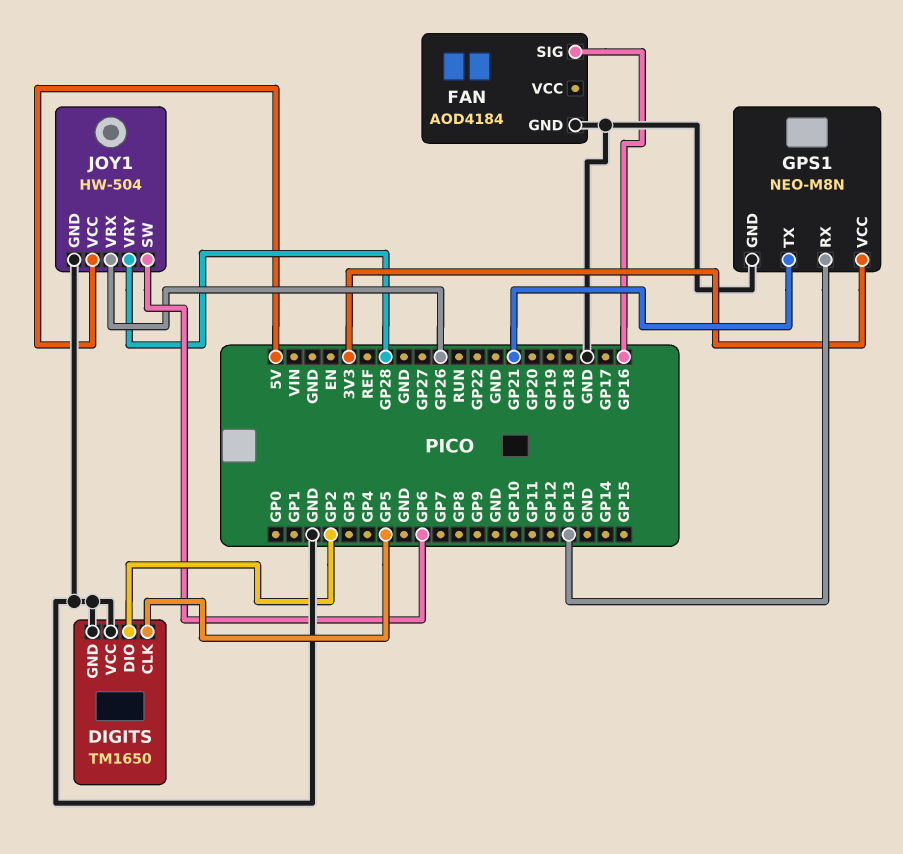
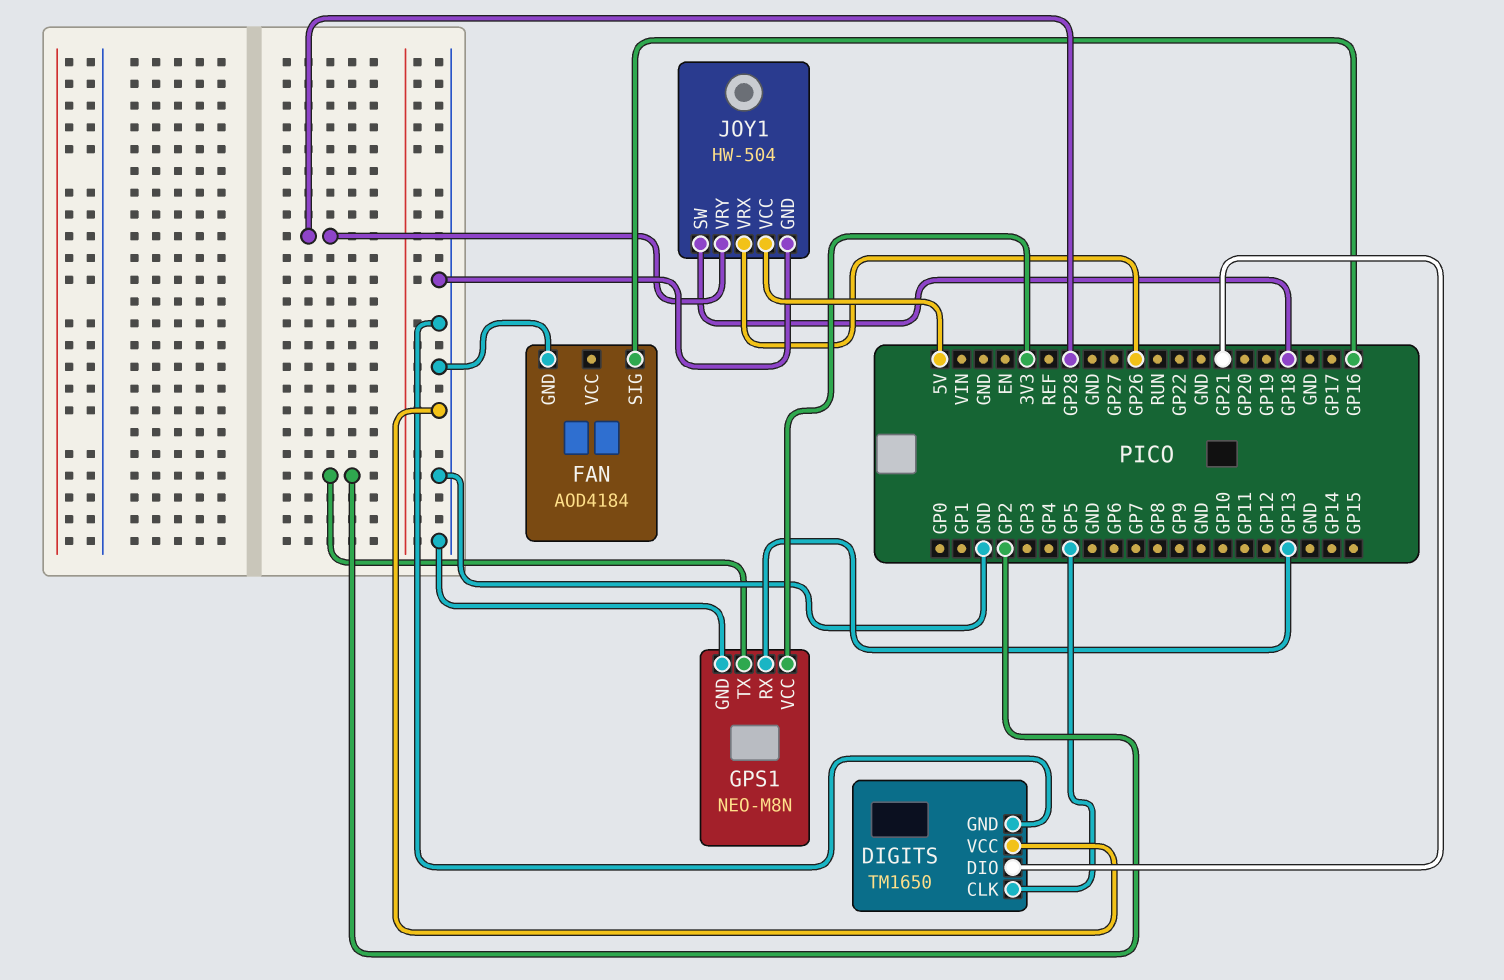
DIGITS pin DIO: GP2 -> GP21
GPS1 pin TX: GP21 -> GP2
JOY1 pin SW: GP6 -> GP18

